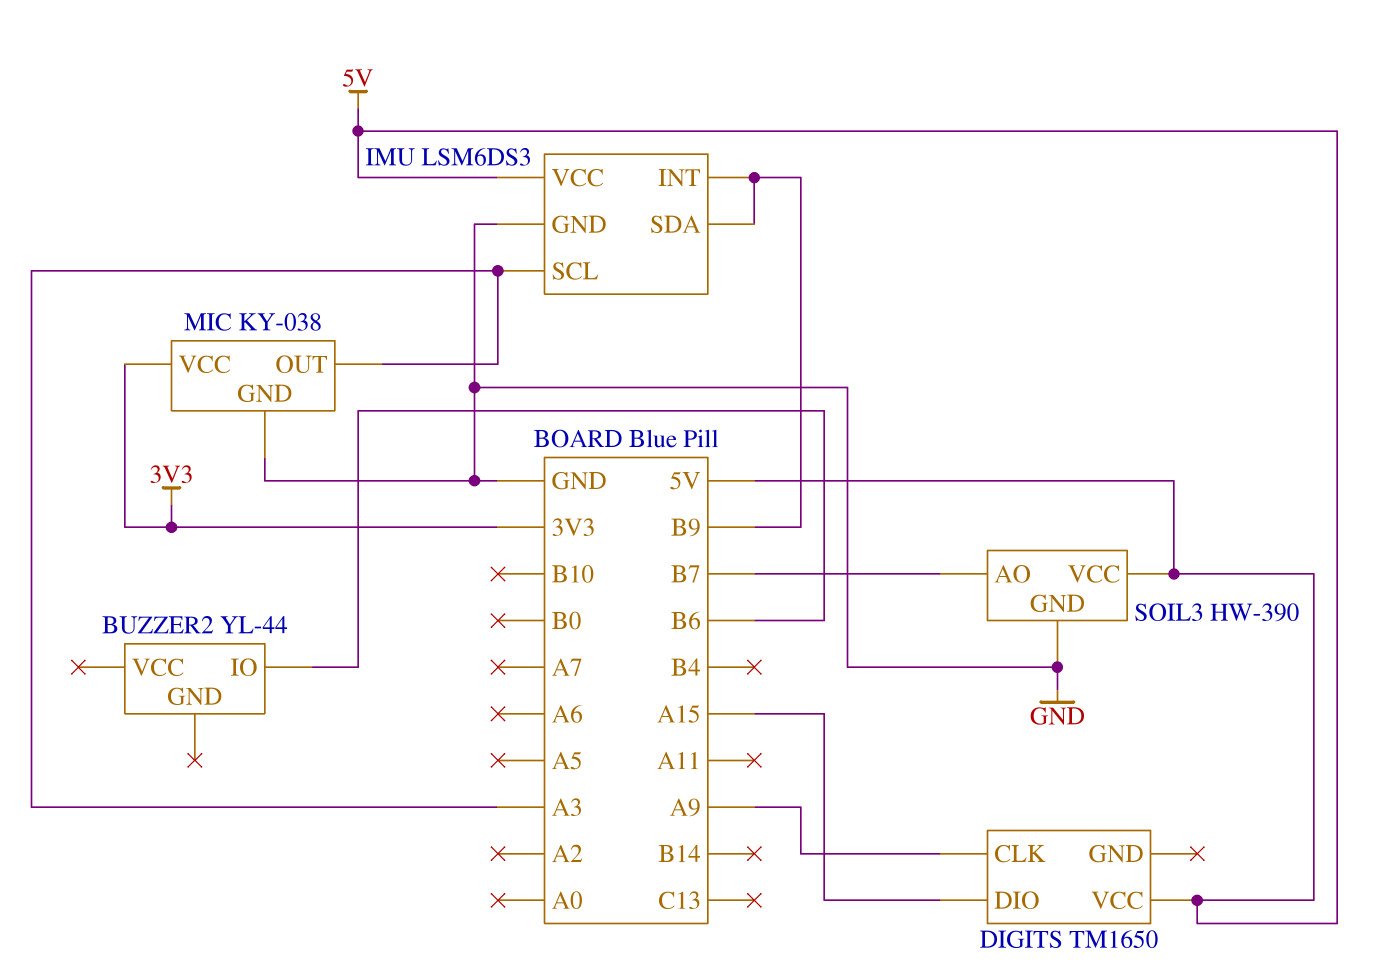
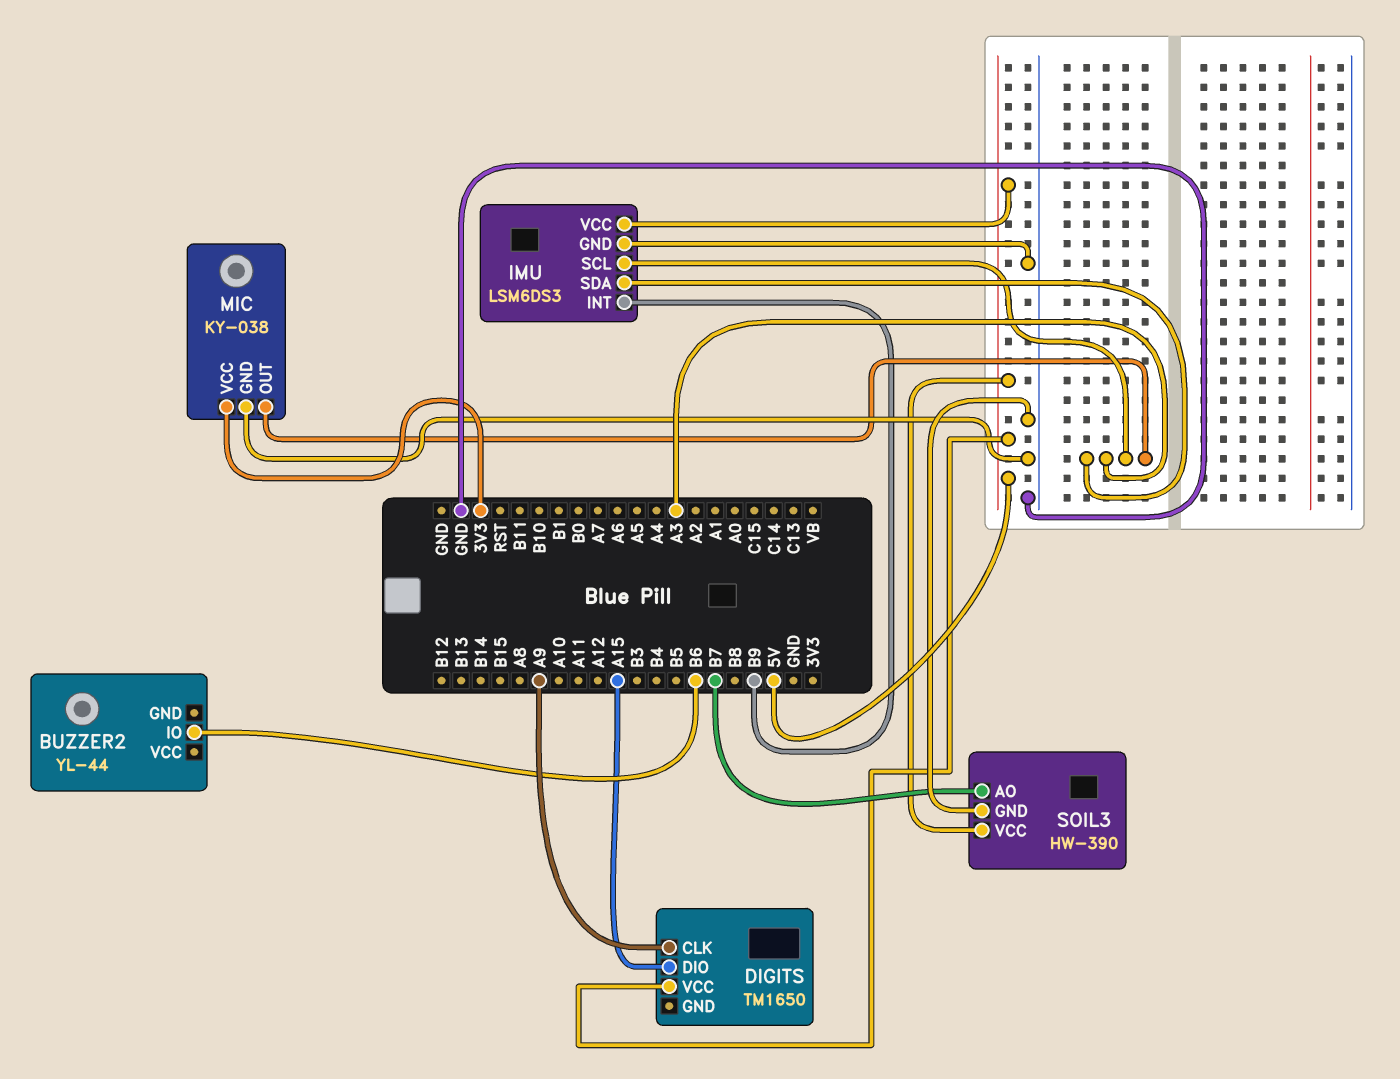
IMU pin SDA: B9 -> A3

